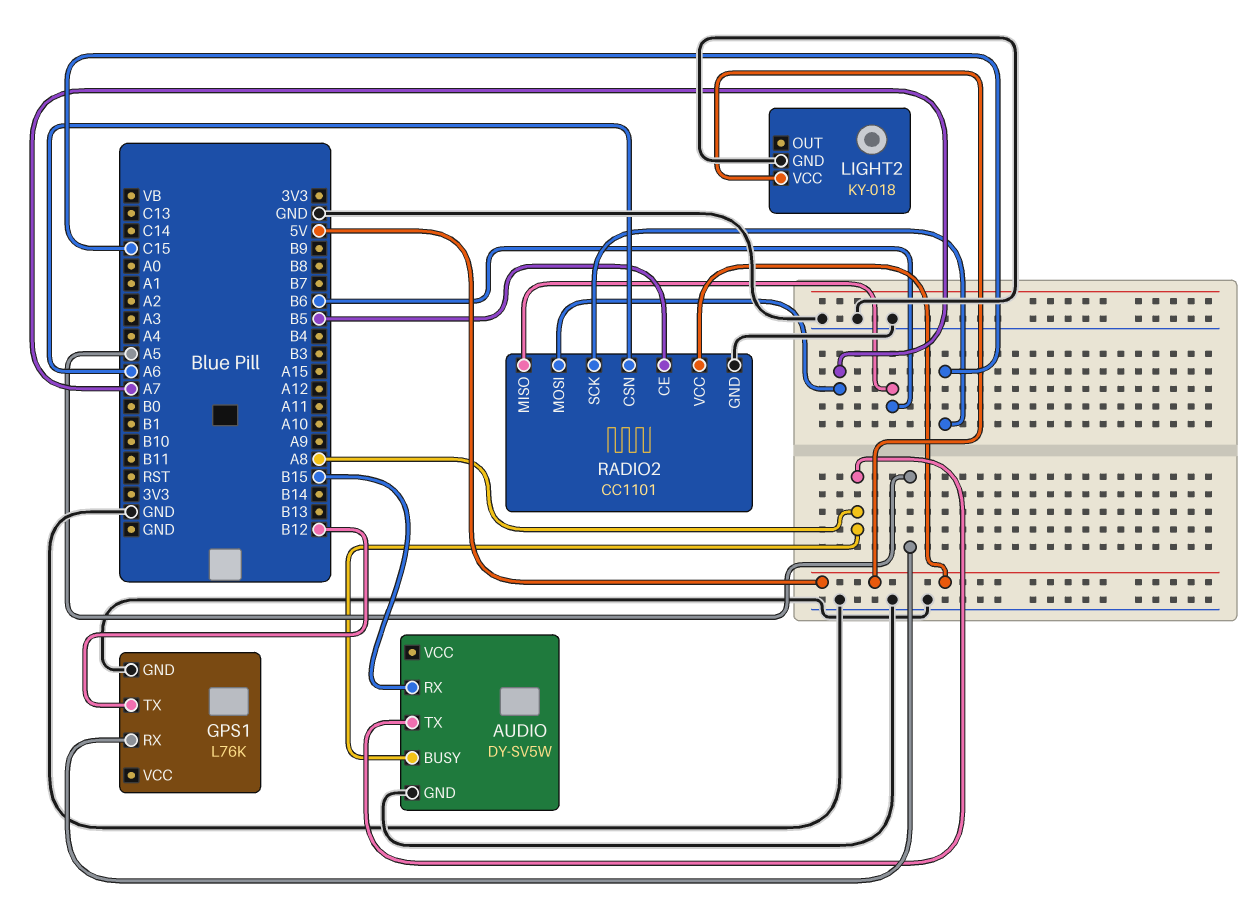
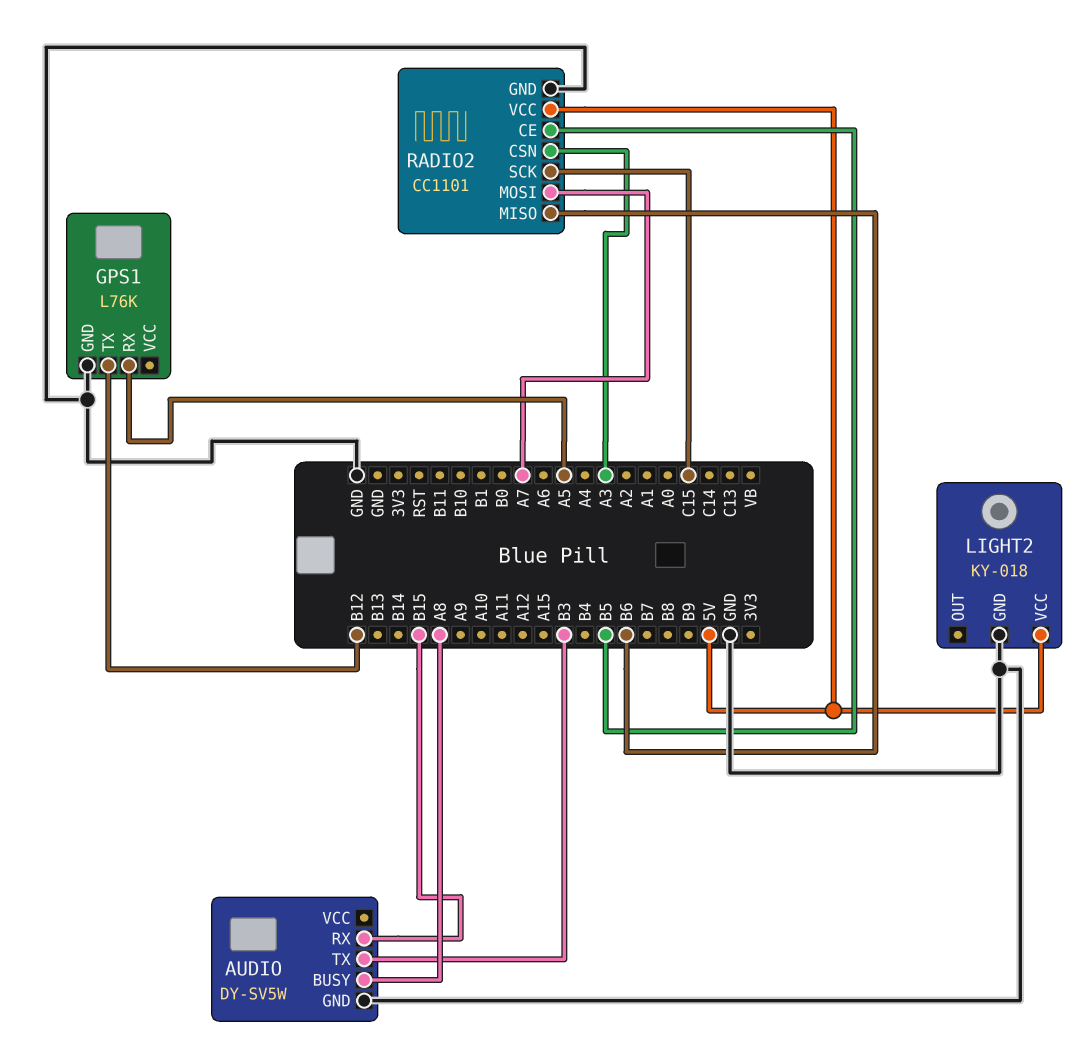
AUDIO pin TX: A8 -> B3
RADIO2 pin CSN: A6 -> A3

